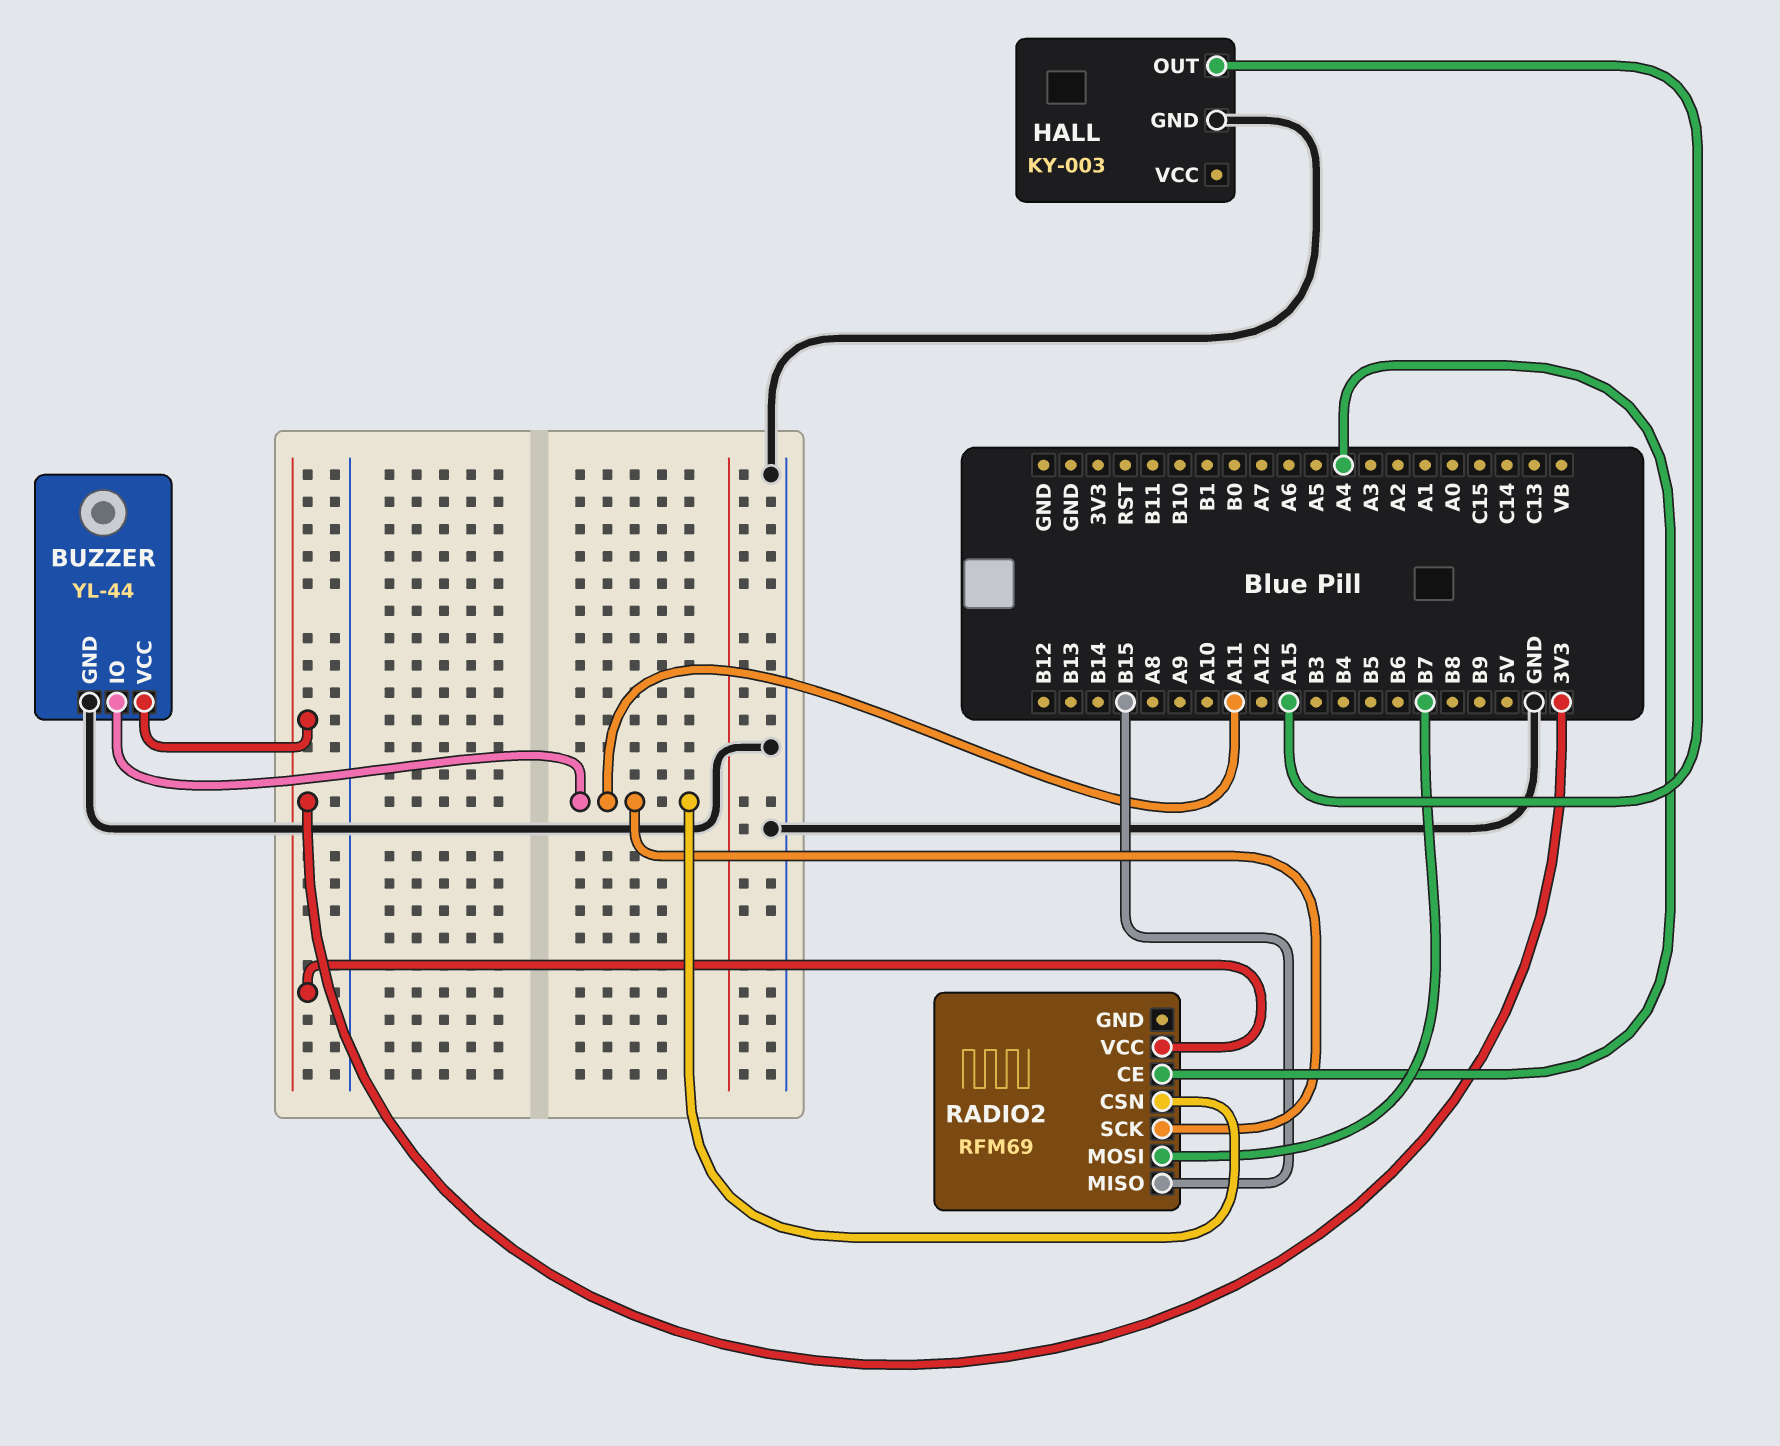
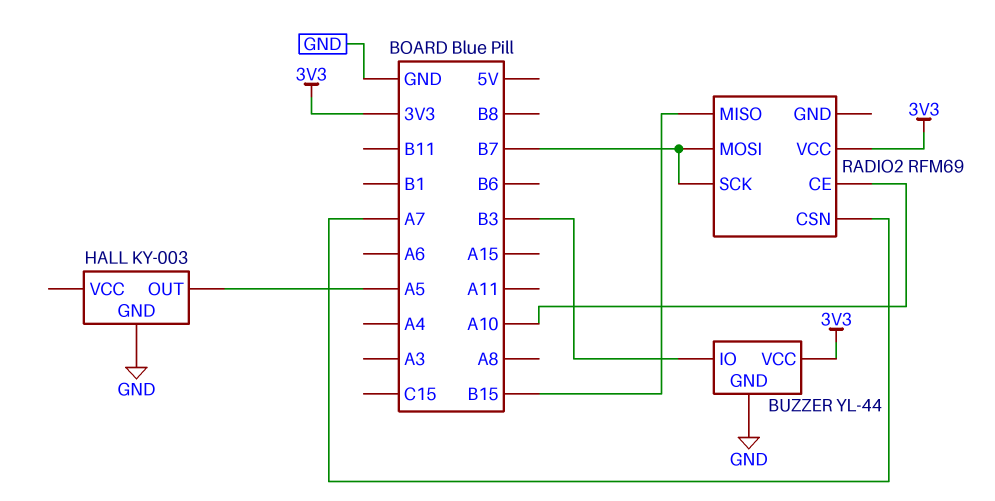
BUZZER pin IO: A11 -> B3
HALL pin OUT: A15 -> A5
RADIO2 pin CE: A4 -> A10
RADIO2 pin CSN: A11 -> A7
RADIO2 pin SCK: A11 -> B7

